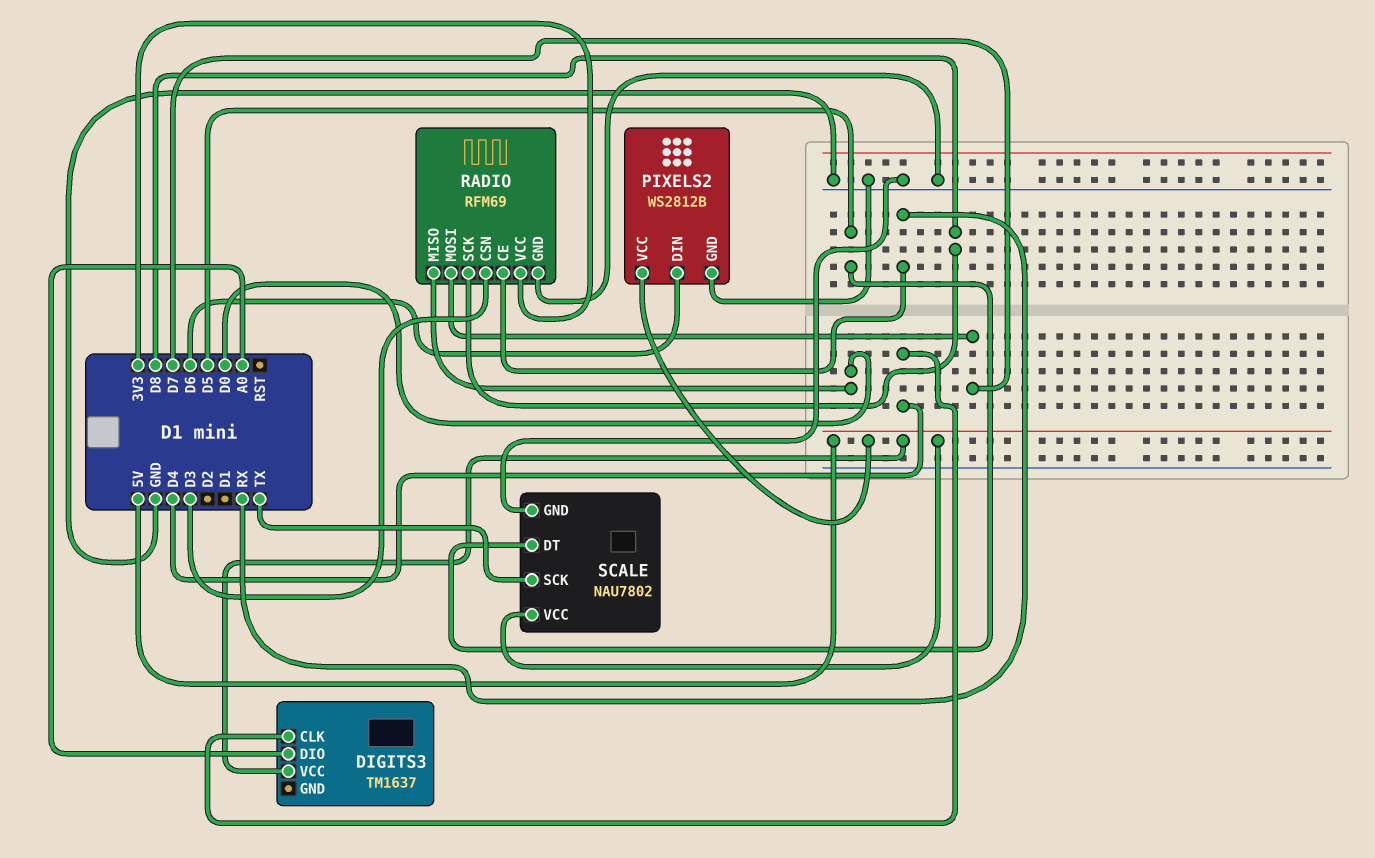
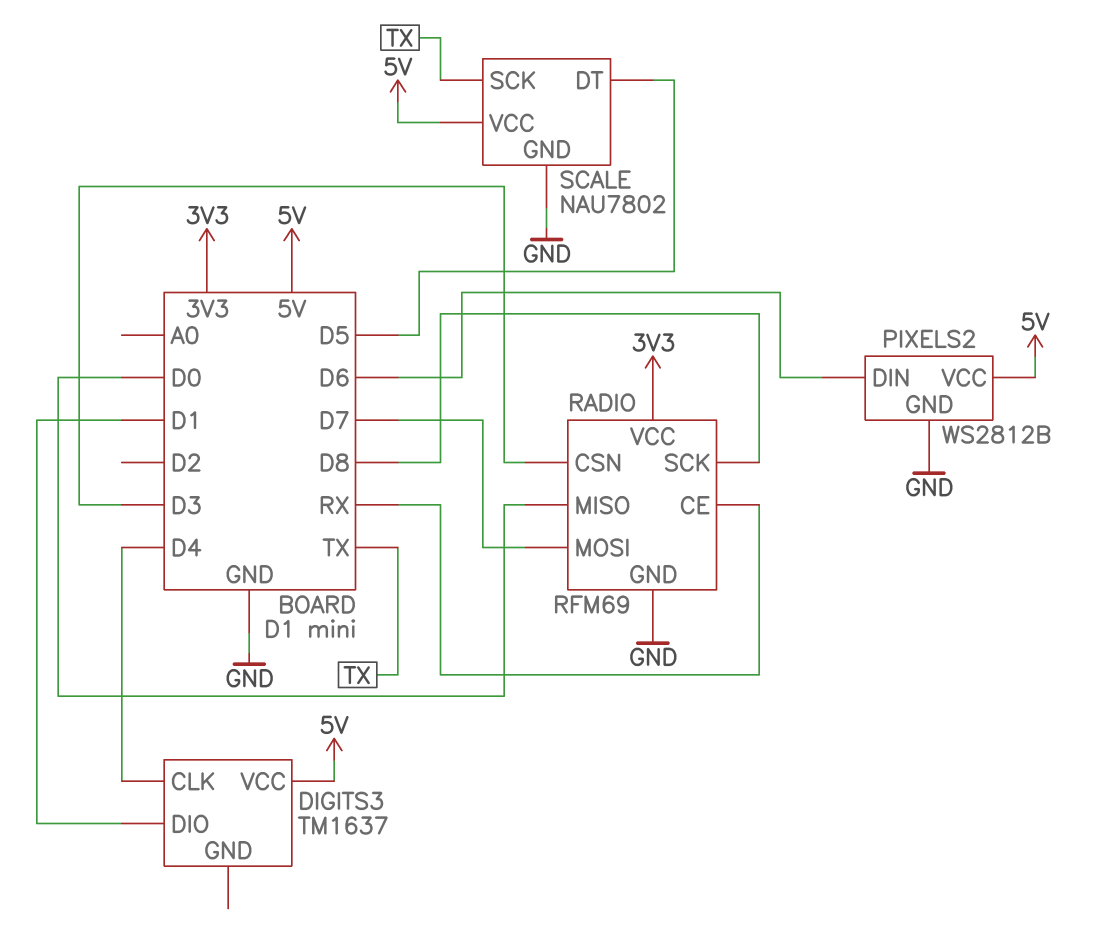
DIGITS3 pin DIO: A0 -> D1

